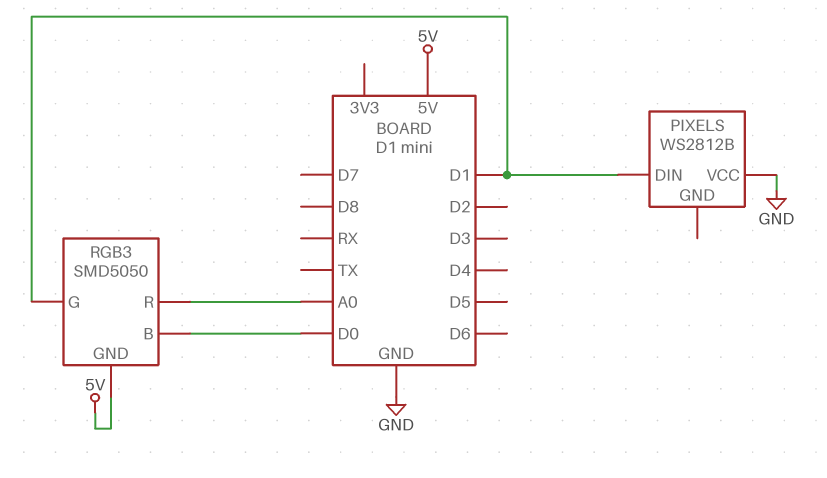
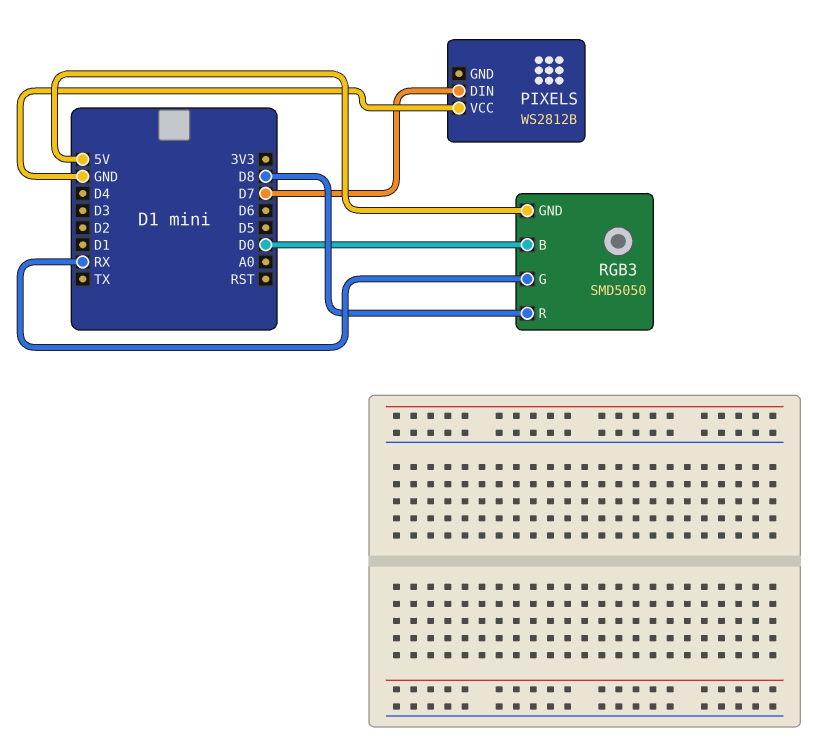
PIXELS pin DIN: D1 -> D7
RGB3 pin G: D1 -> RX
RGB3 pin R: A0 -> D8

